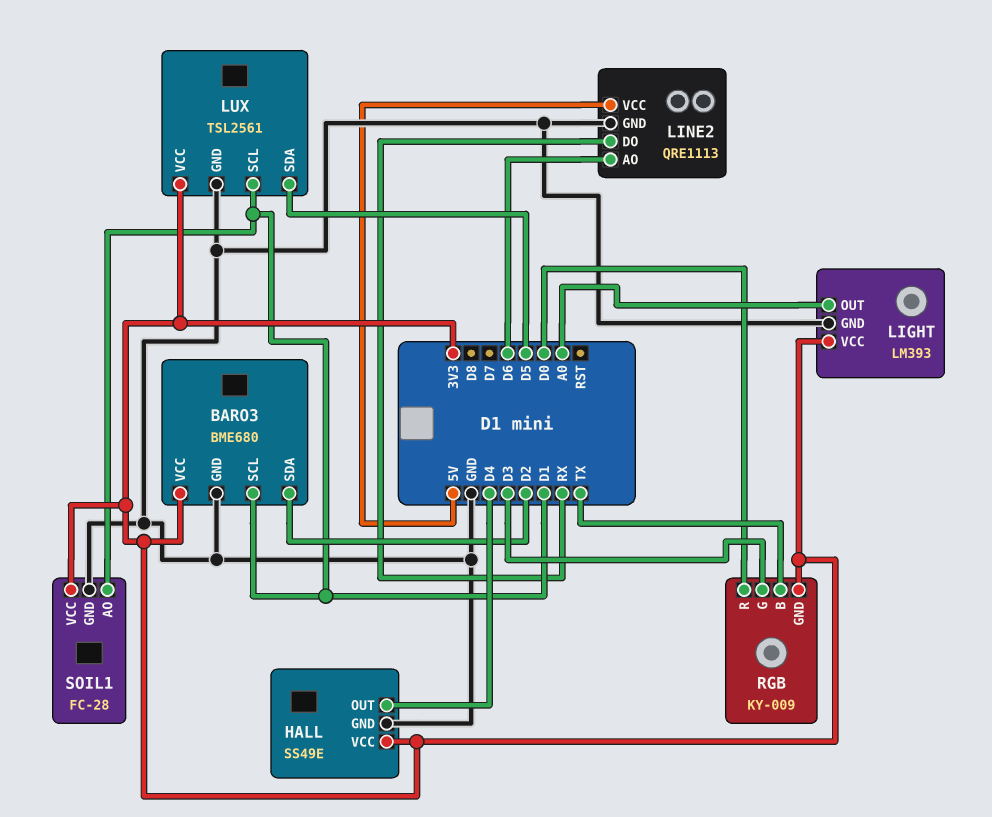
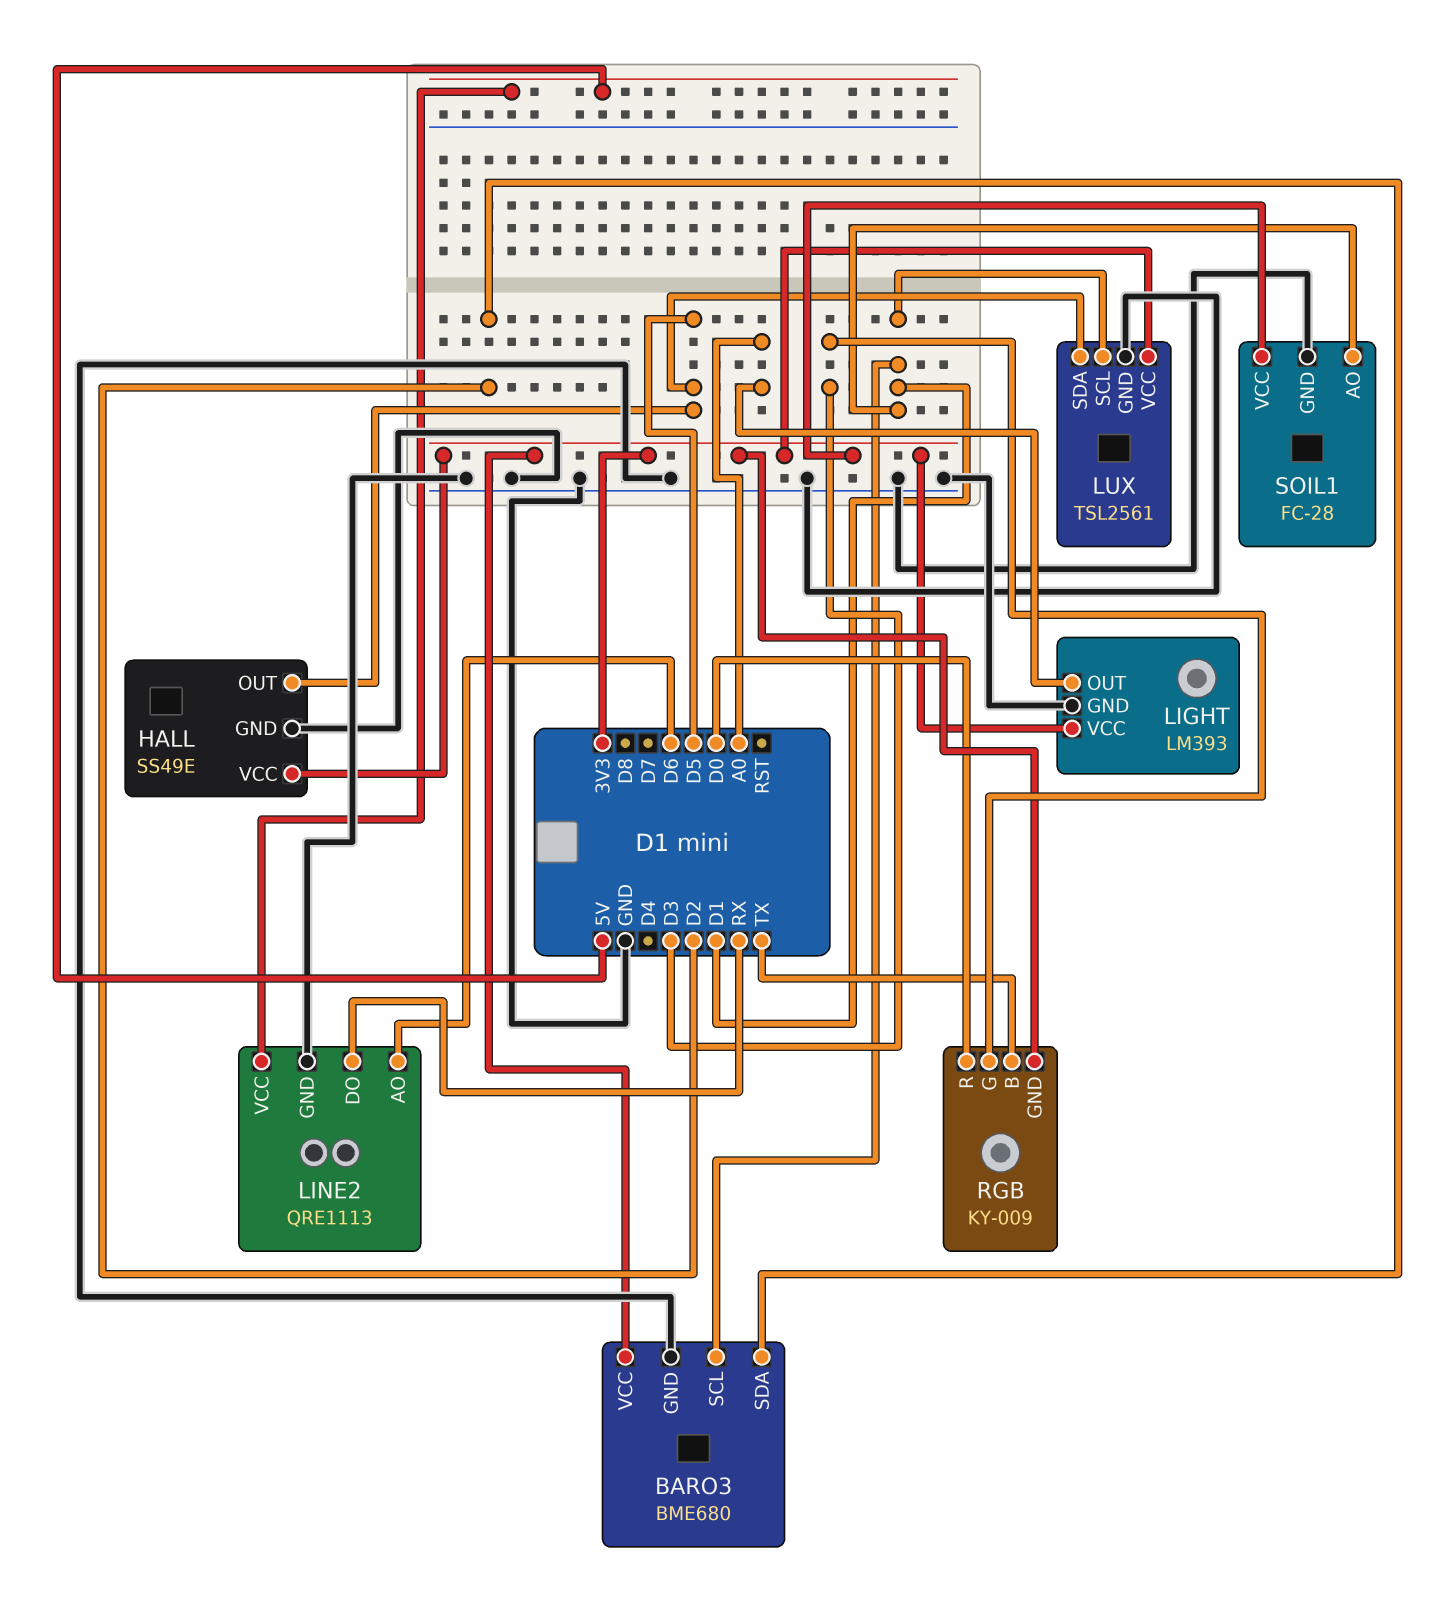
HALL pin OUT: D4 -> D5

